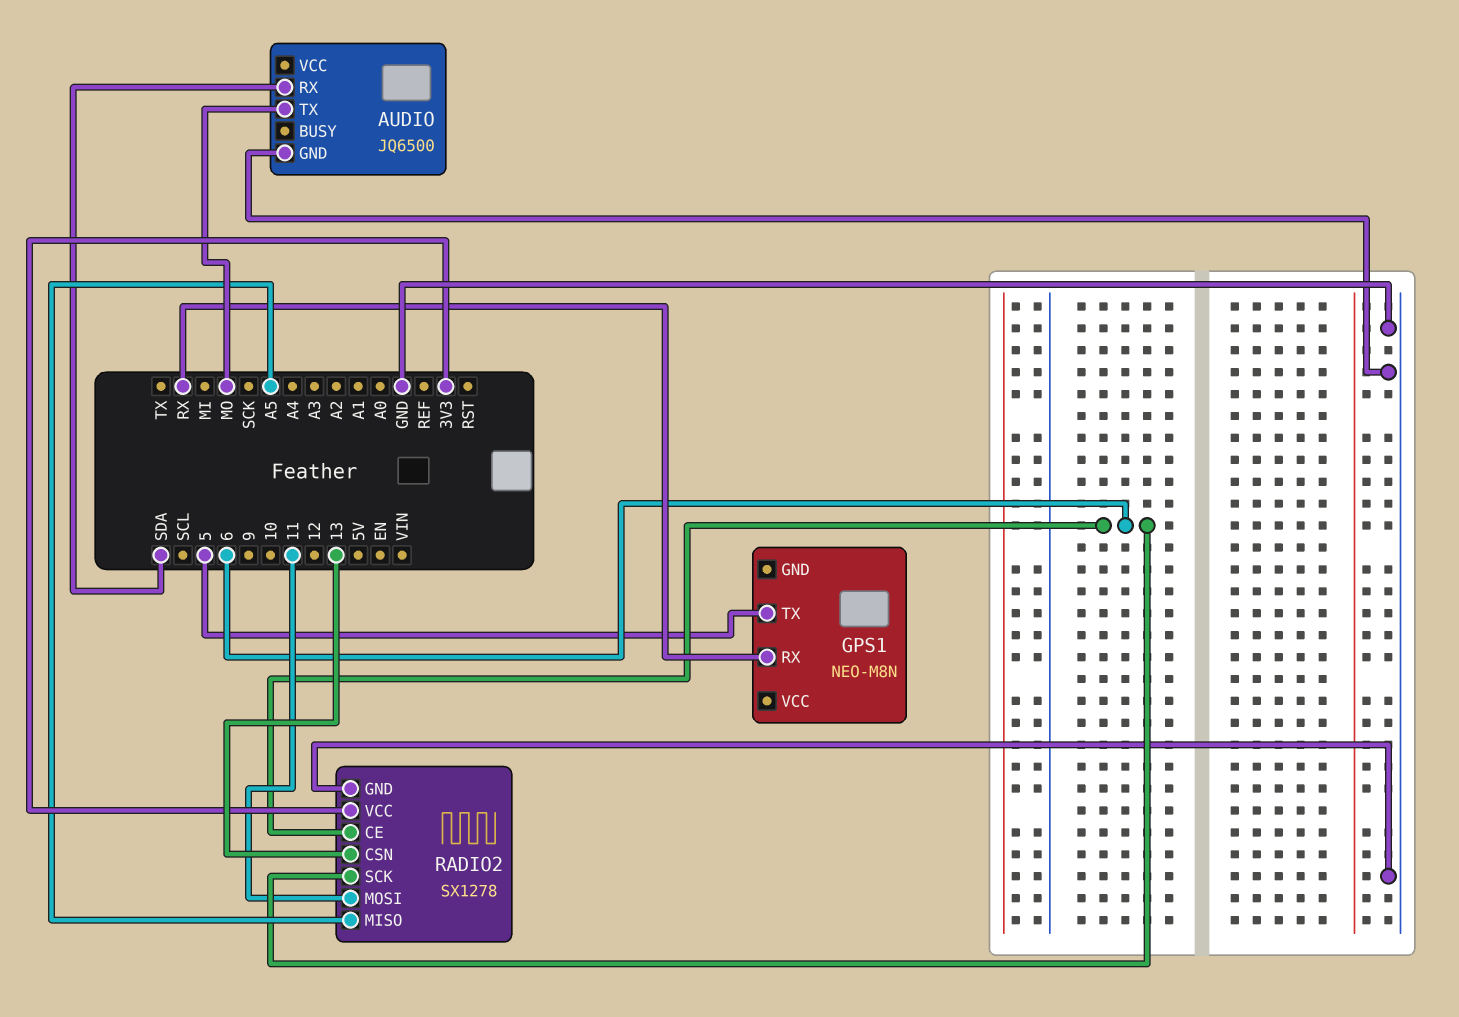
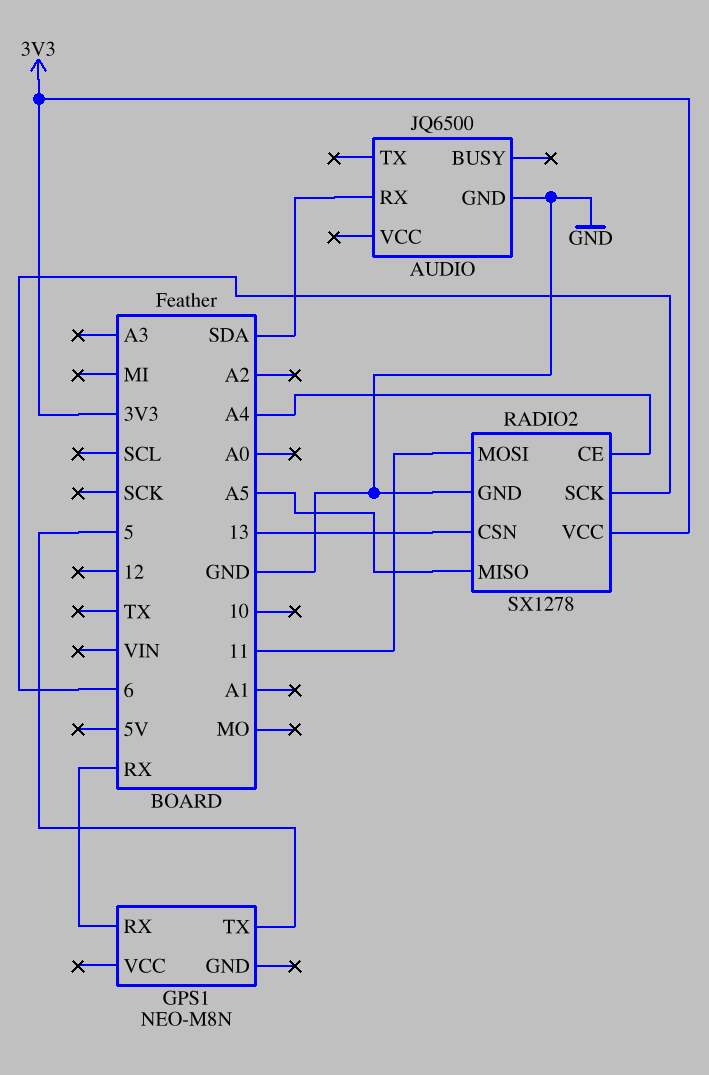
AUDIO pin TX: MO -> none
RADIO2 pin CE: 6 -> A4

